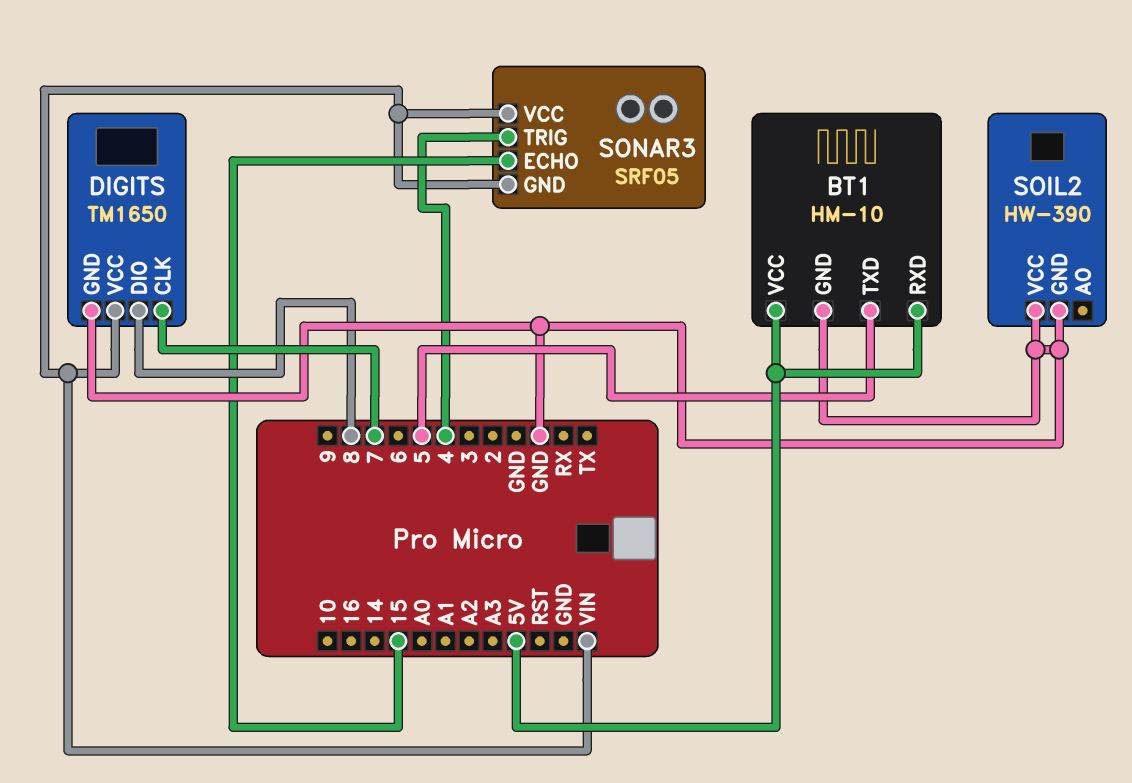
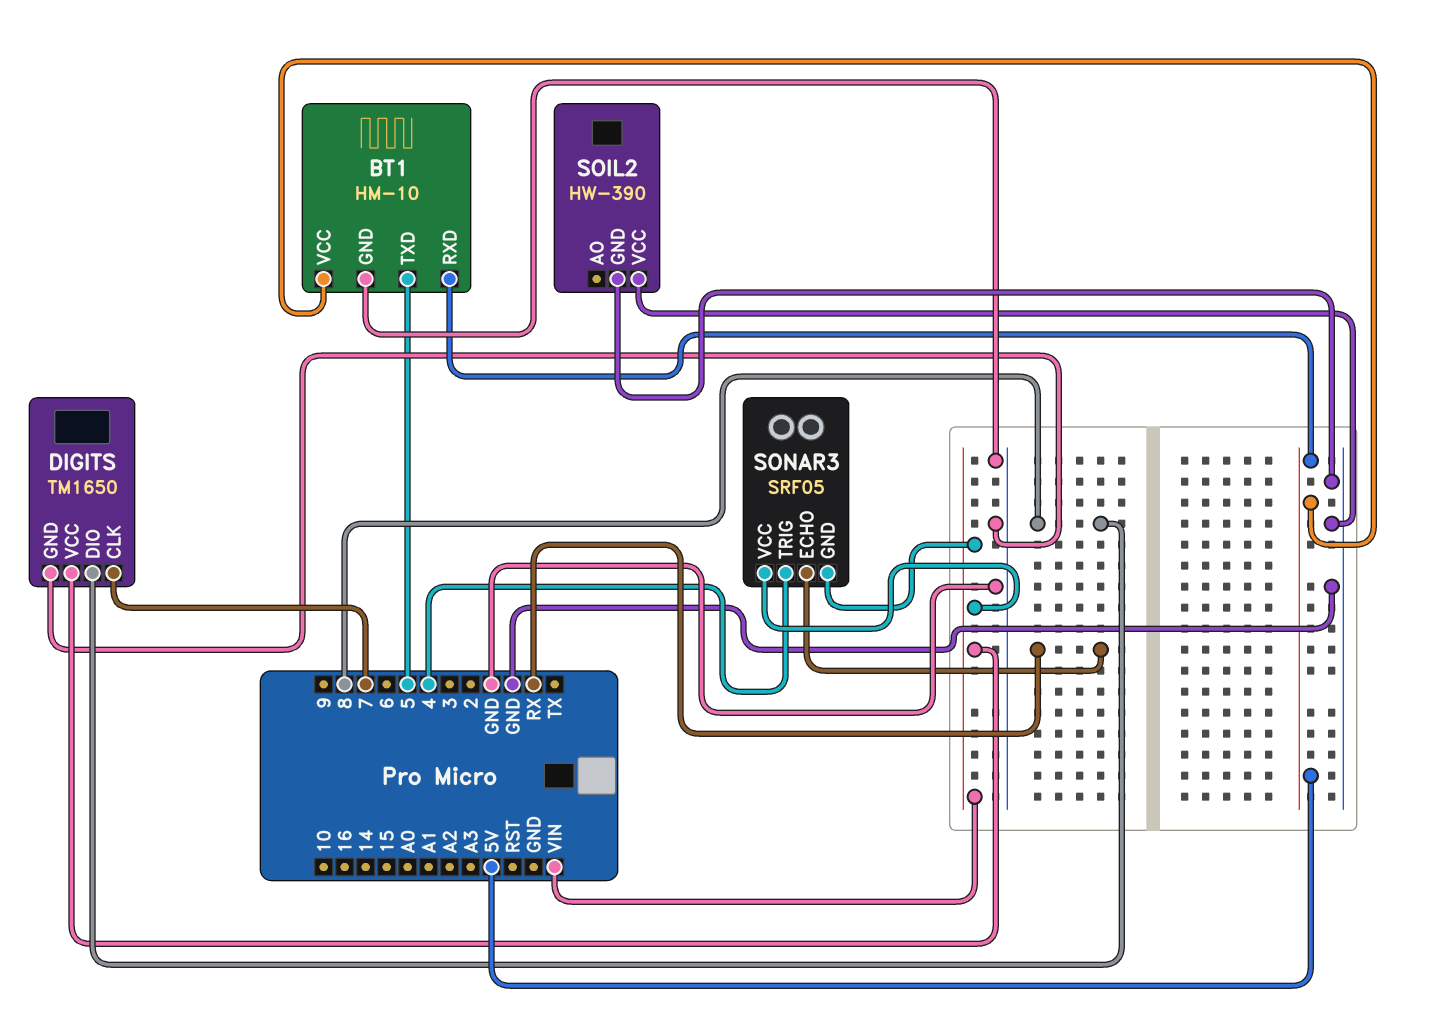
SONAR3 pin ECHO: 15 -> RX

